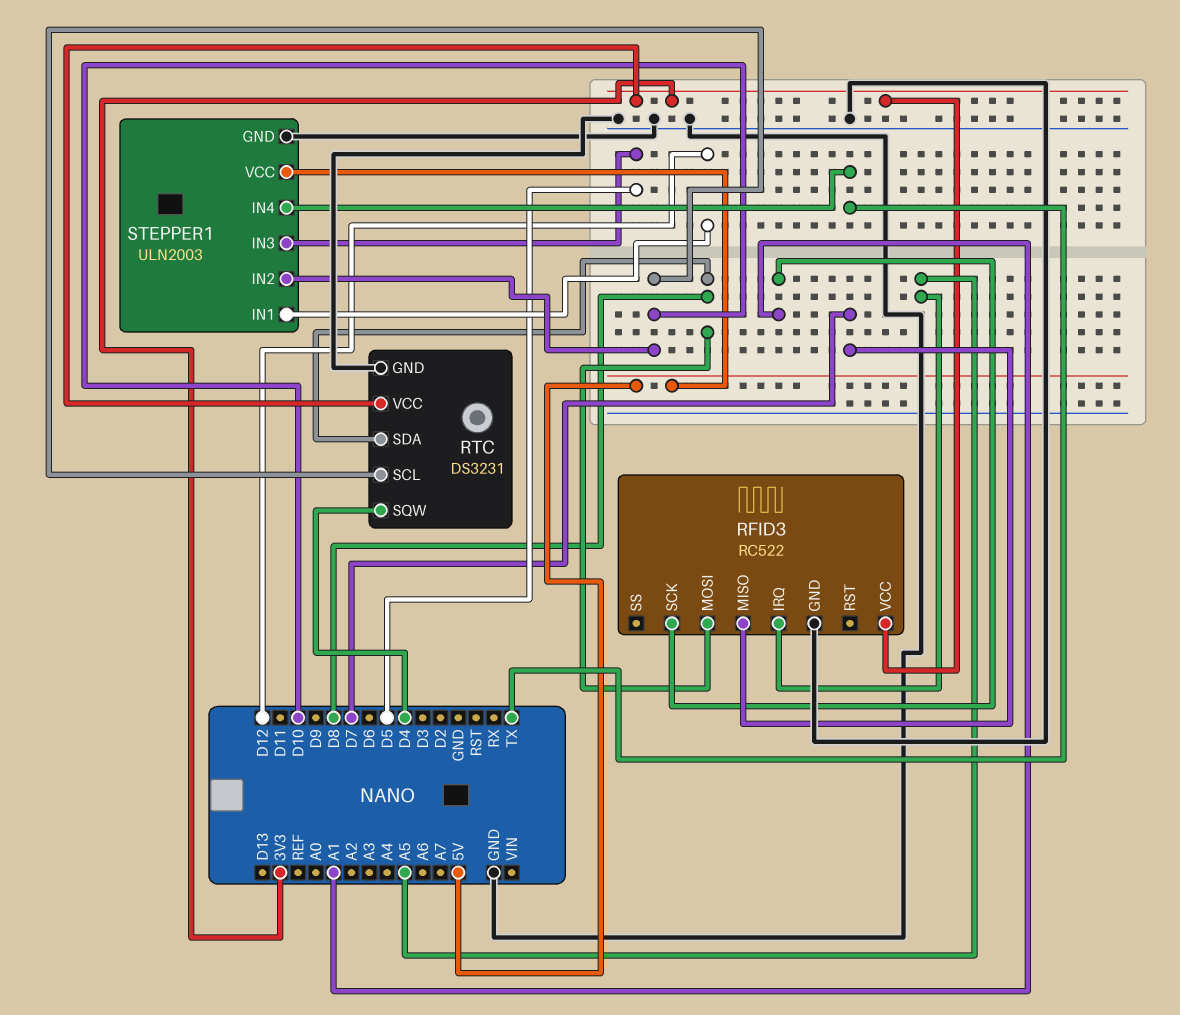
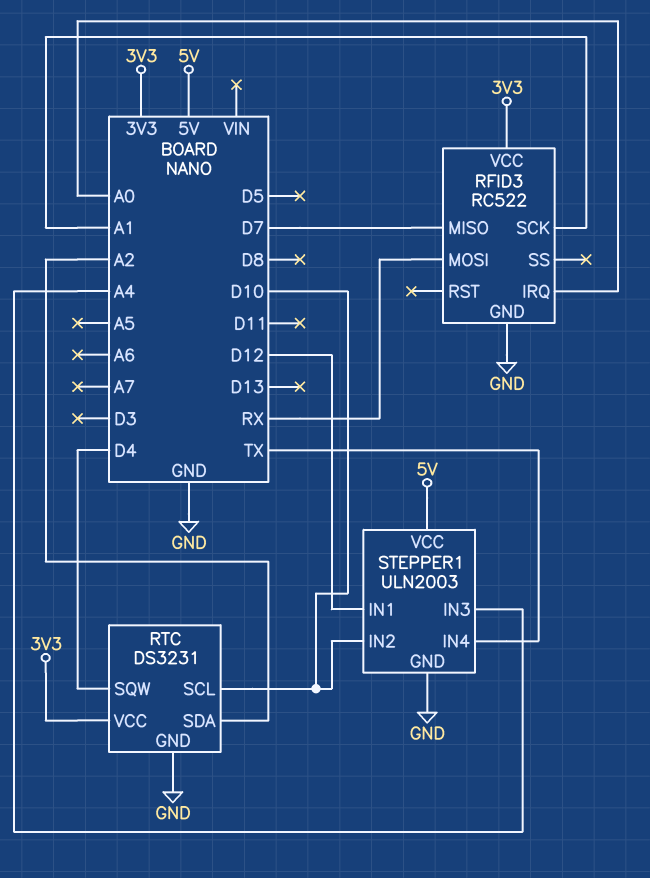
RFID3 pin IRQ: A5 -> A0
RFID3 pin MOSI: D8 -> RX
RTC pin SDA: D8 -> A2
STEPPER1 pin IN3: D5 -> A4

